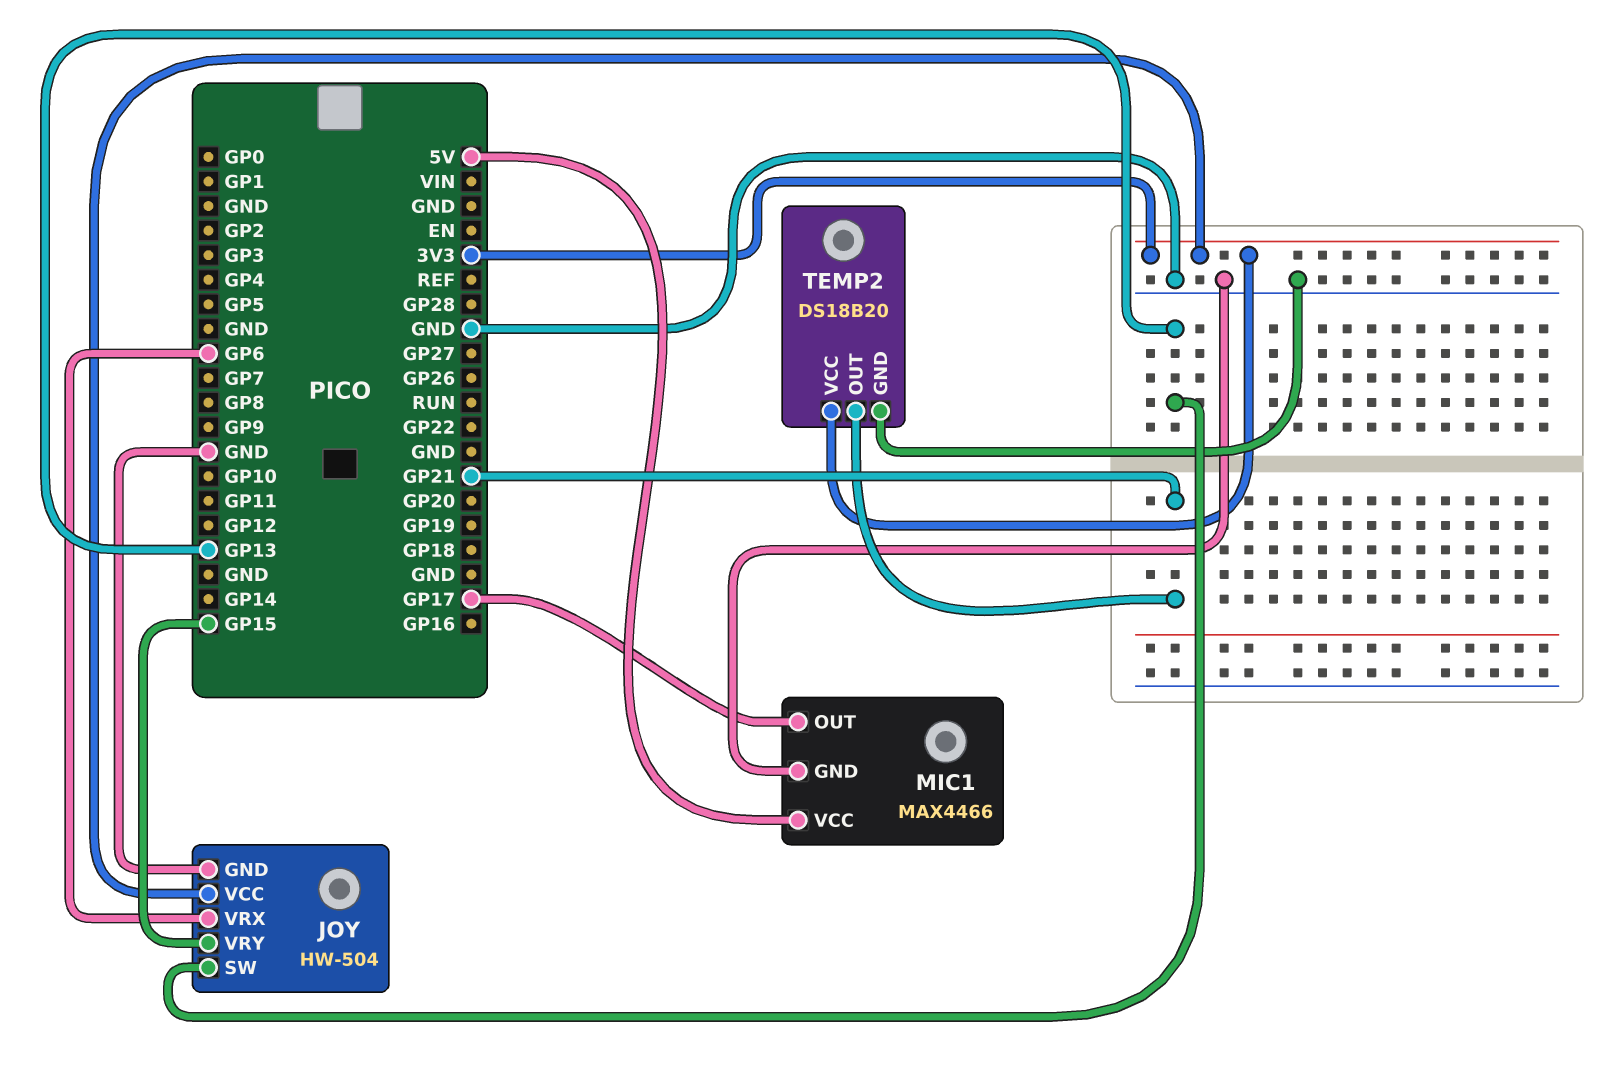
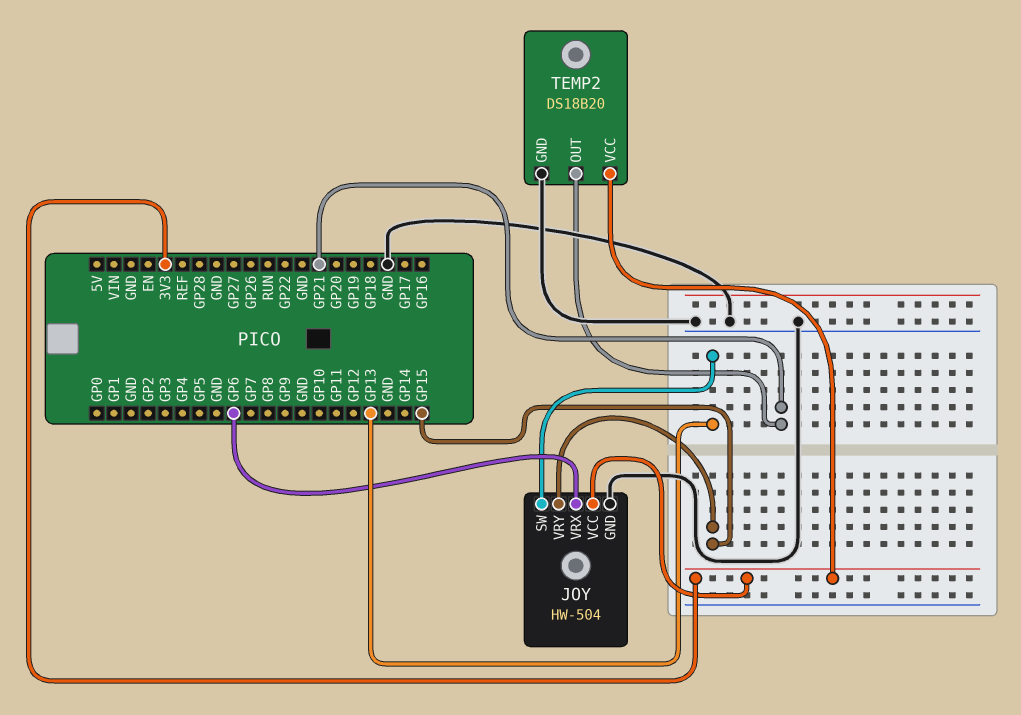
MIC1: MAX4466 -> none
MIC1 pin GND: GND -> none
MIC1 pin OUT: GP17 -> none
MIC1 pin VCC: 5V -> none

